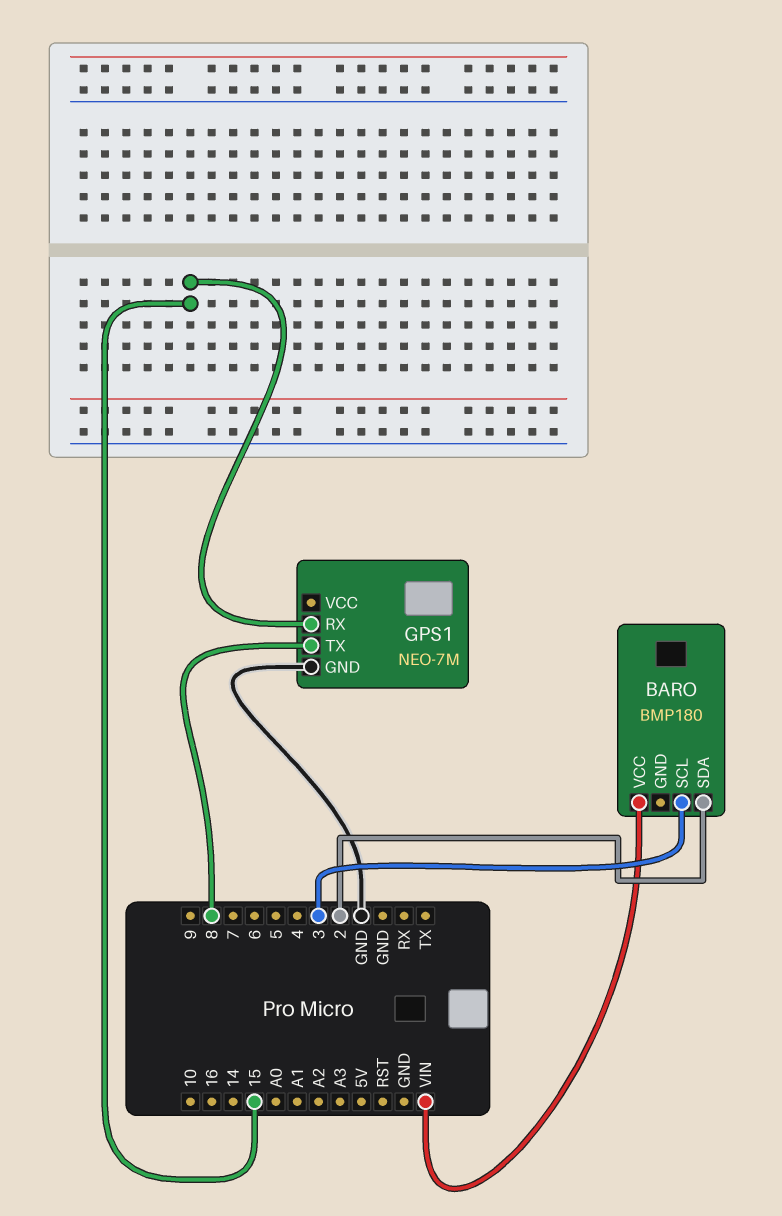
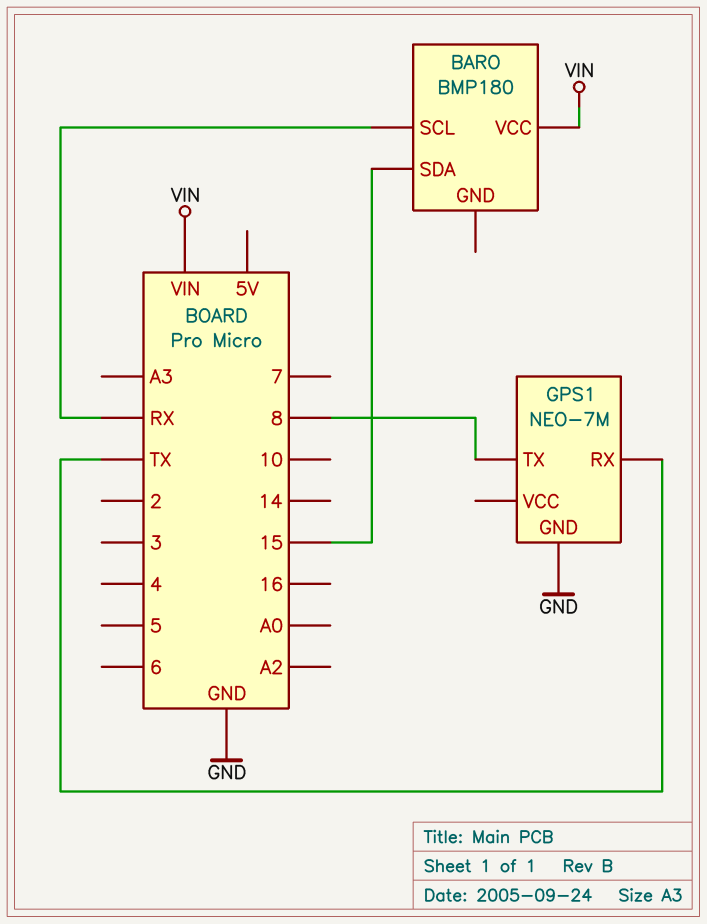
BARO pin SCL: 3 -> RX
BARO pin SDA: 2 -> 15
GPS1 pin RX: 15 -> TX

